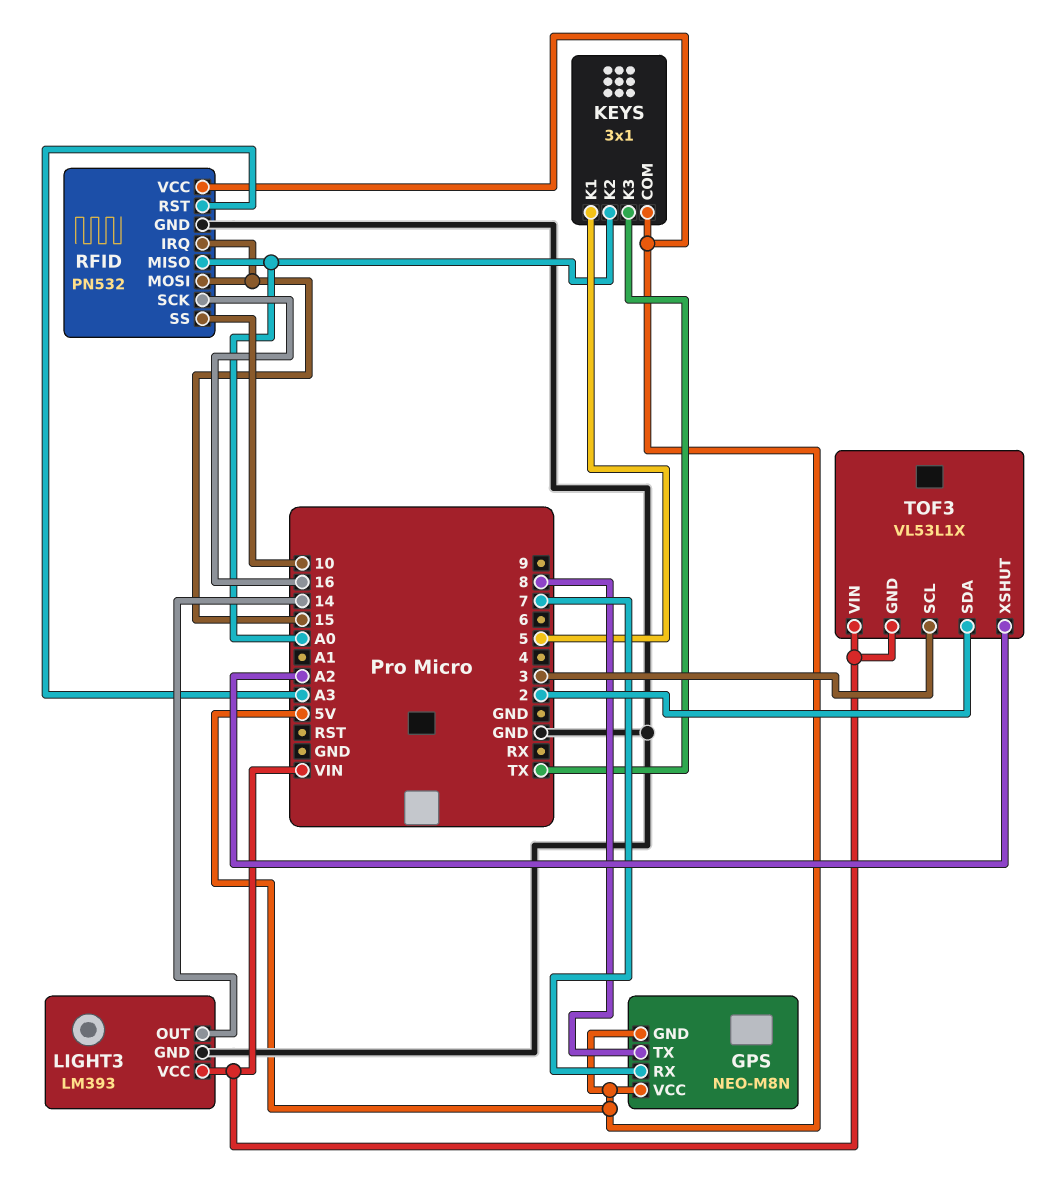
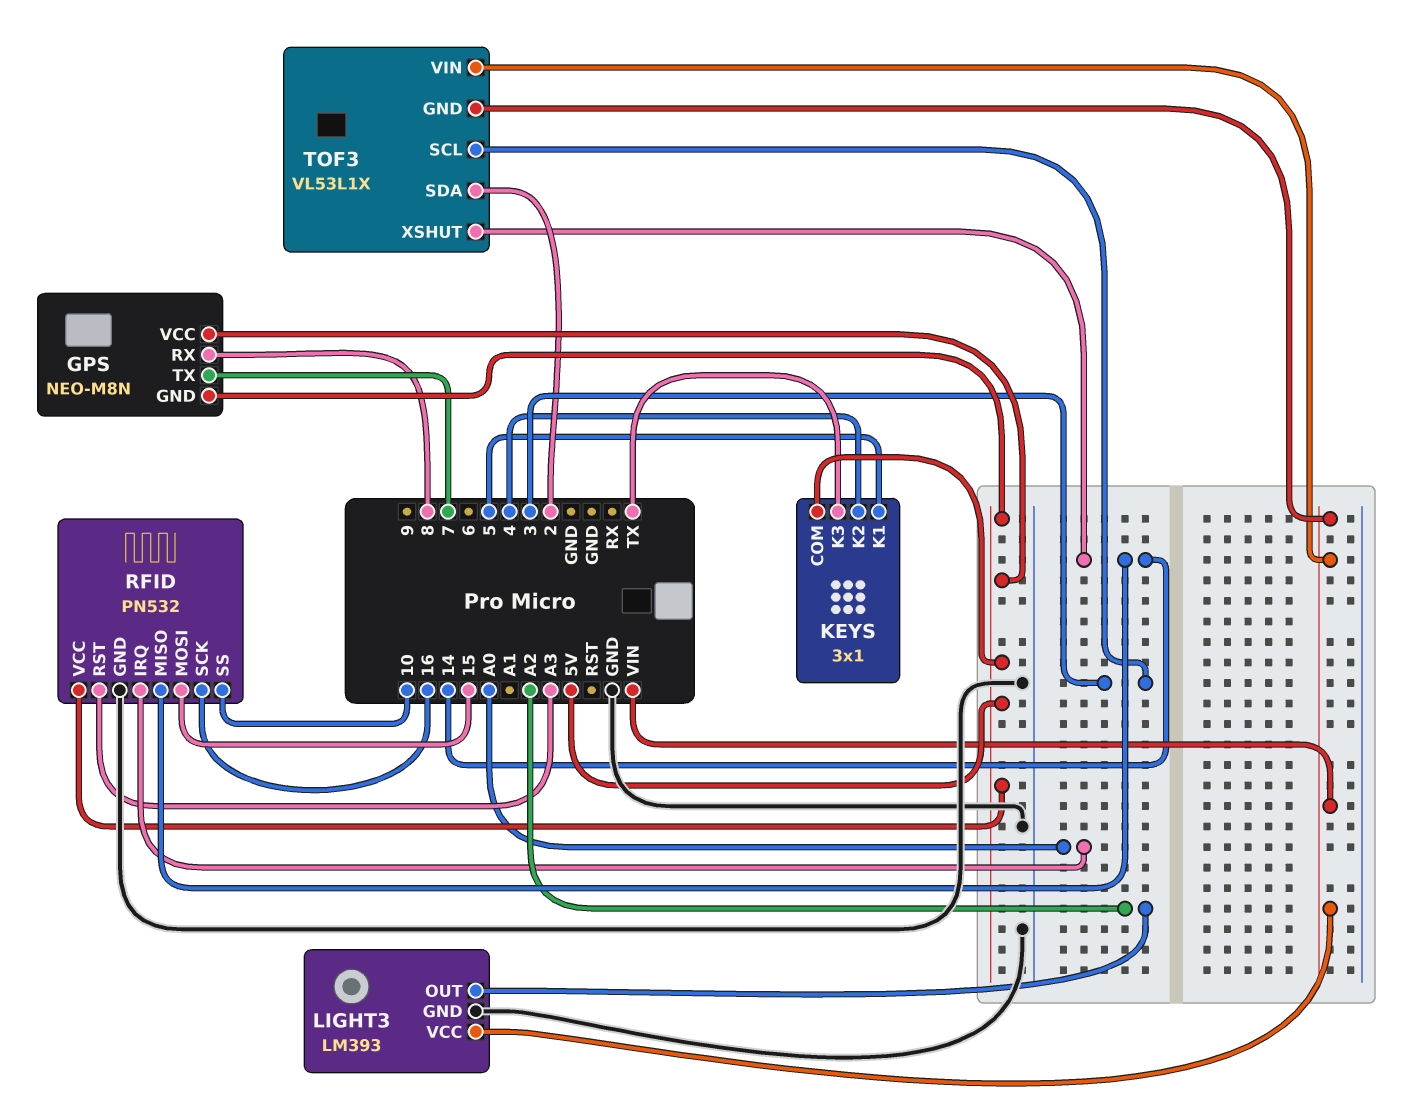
GPS pin RX: 7 -> 8
GPS pin TX: 8 -> 7
KEYS pin K2: A0 -> 4
LIGHT3 pin OUT: 14 -> A2
RFID pin IRQ: 15 -> A0
RFID pin MISO: A0 -> 14
TOF3 pin XSHUT: A2 -> 14

